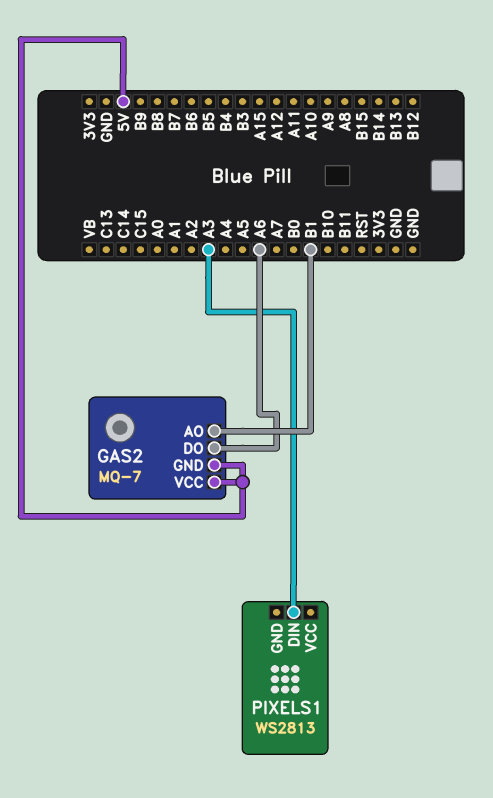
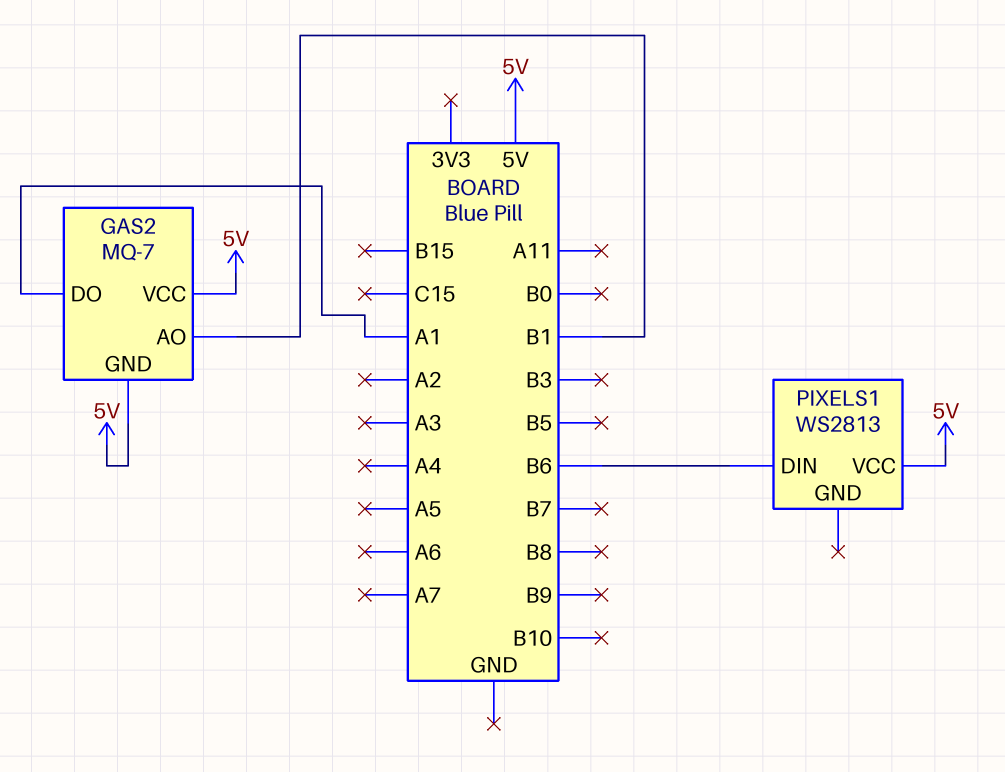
GAS2 pin DO: A6 -> A1
PIXELS1 pin DIN: A3 -> B6
PIXELS1 pin VCC: none -> 5V

